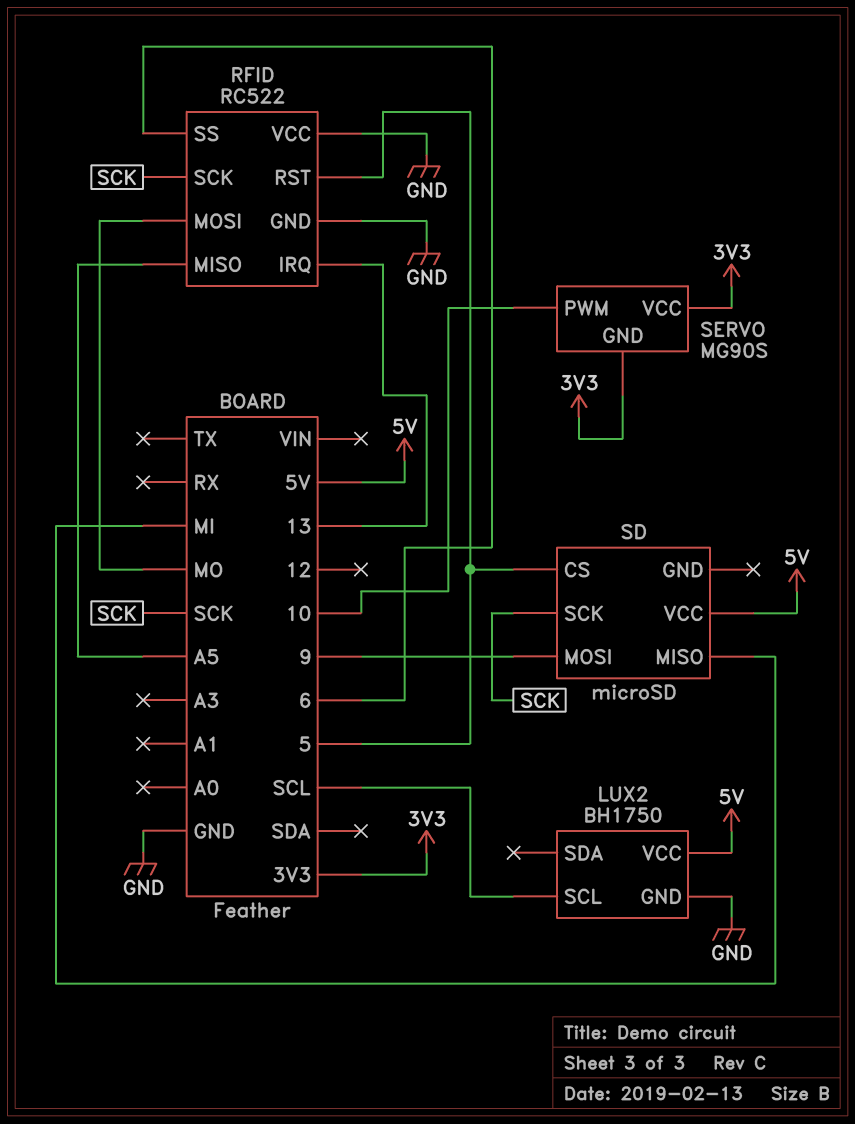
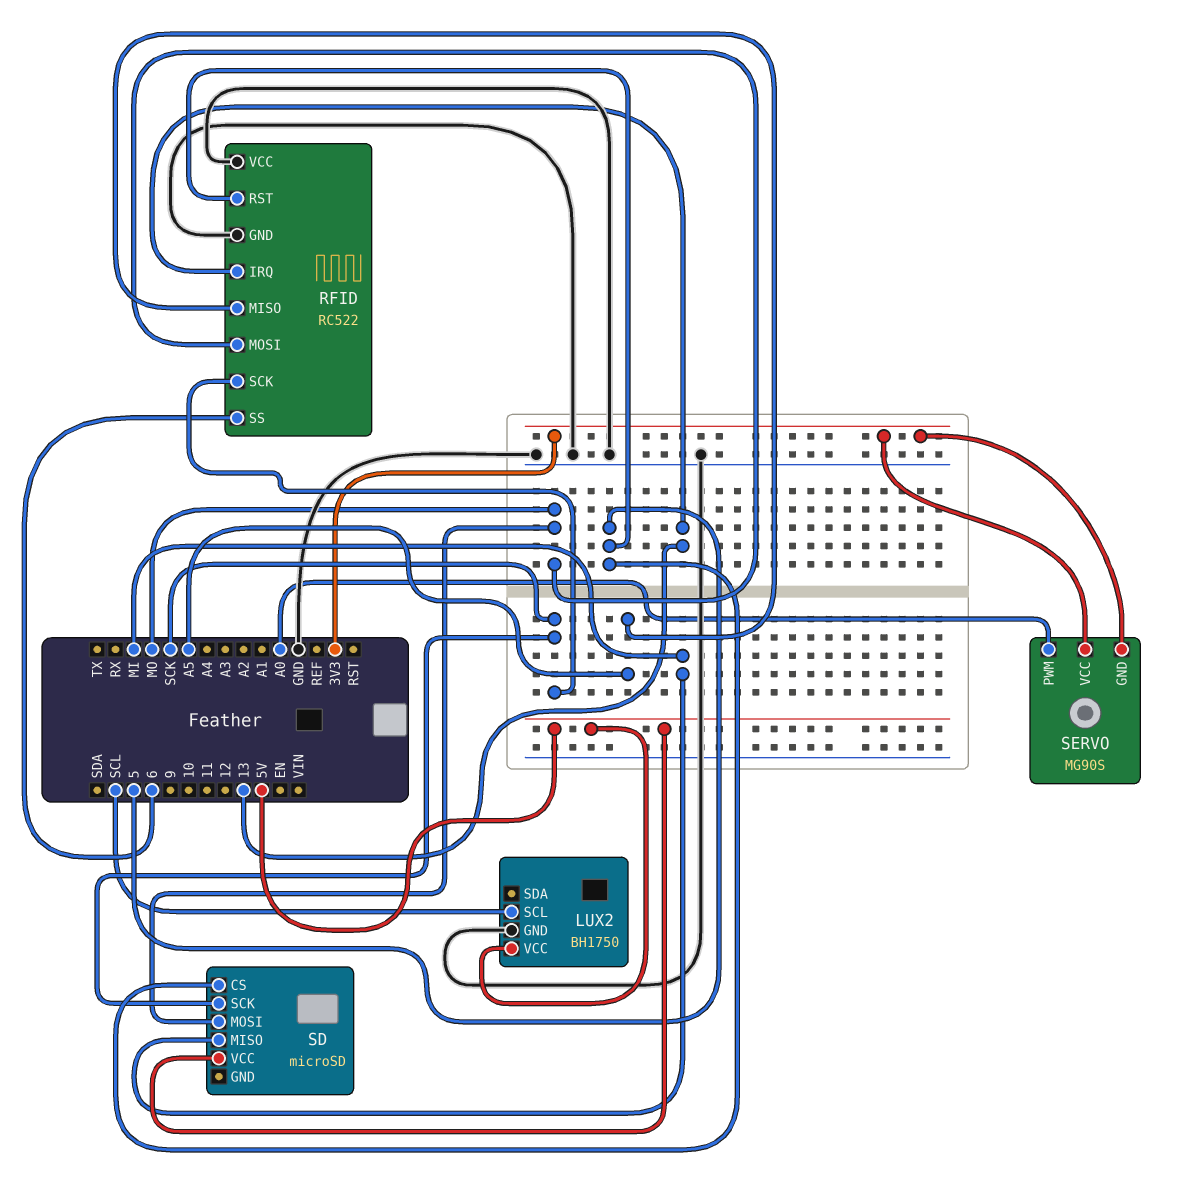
SD pin MOSI: 9 -> MO
SERVO pin PWM: 10 -> A0

